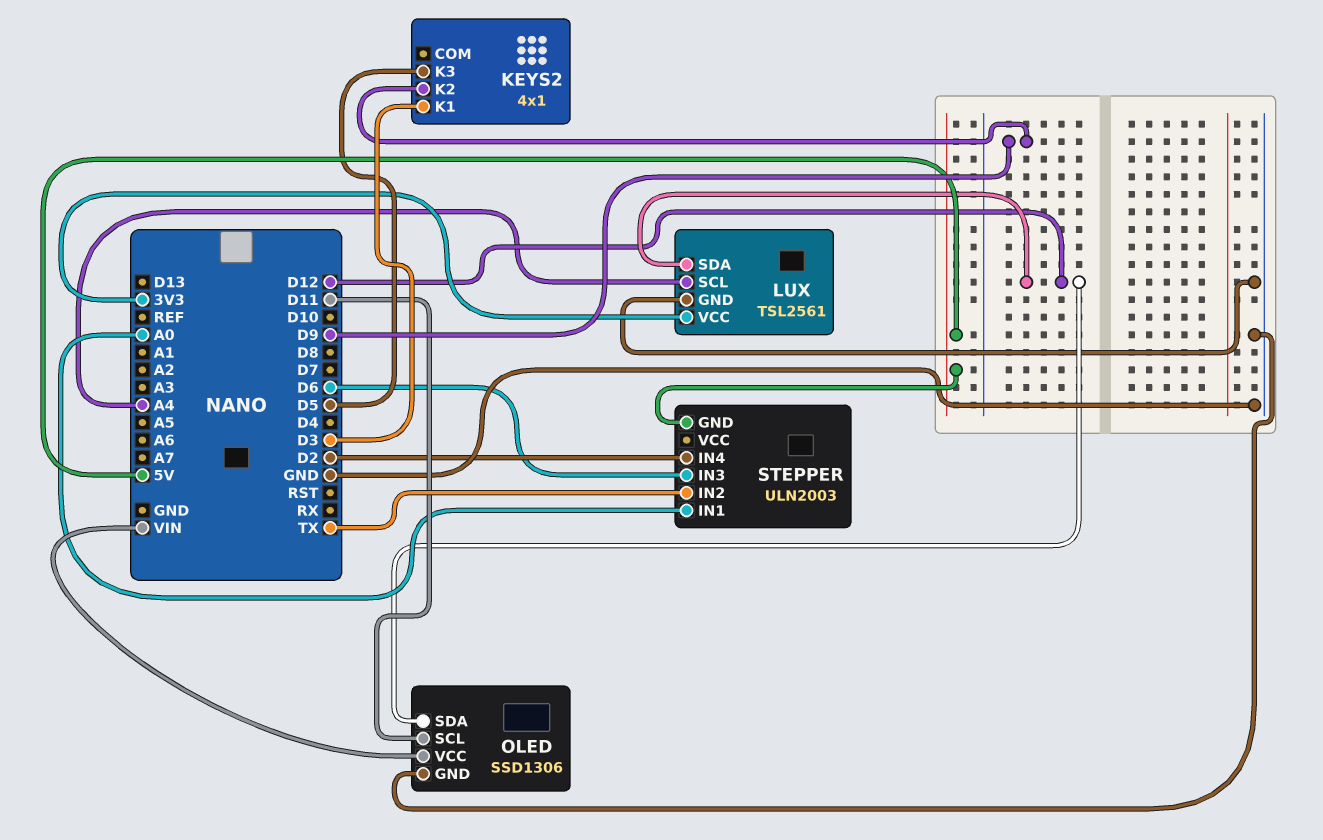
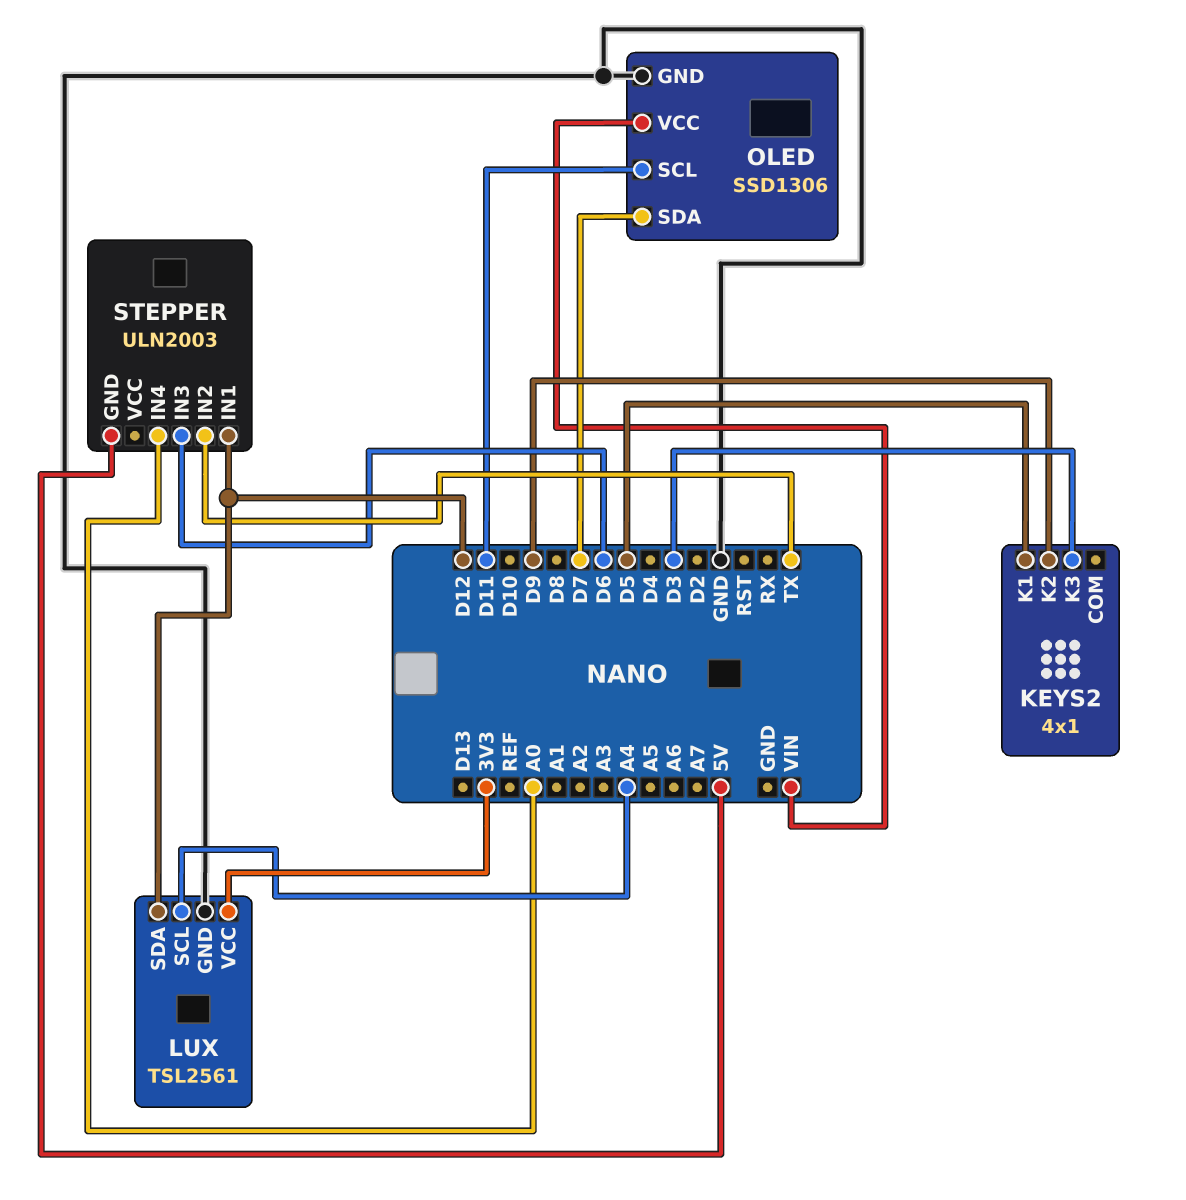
KEYS2 pin K1: D3 -> D5
KEYS2 pin K3: D5 -> D3
OLED pin SDA: D12 -> D7
STEPPER pin IN1: A0 -> D12
STEPPER pin IN4: D2 -> A0

